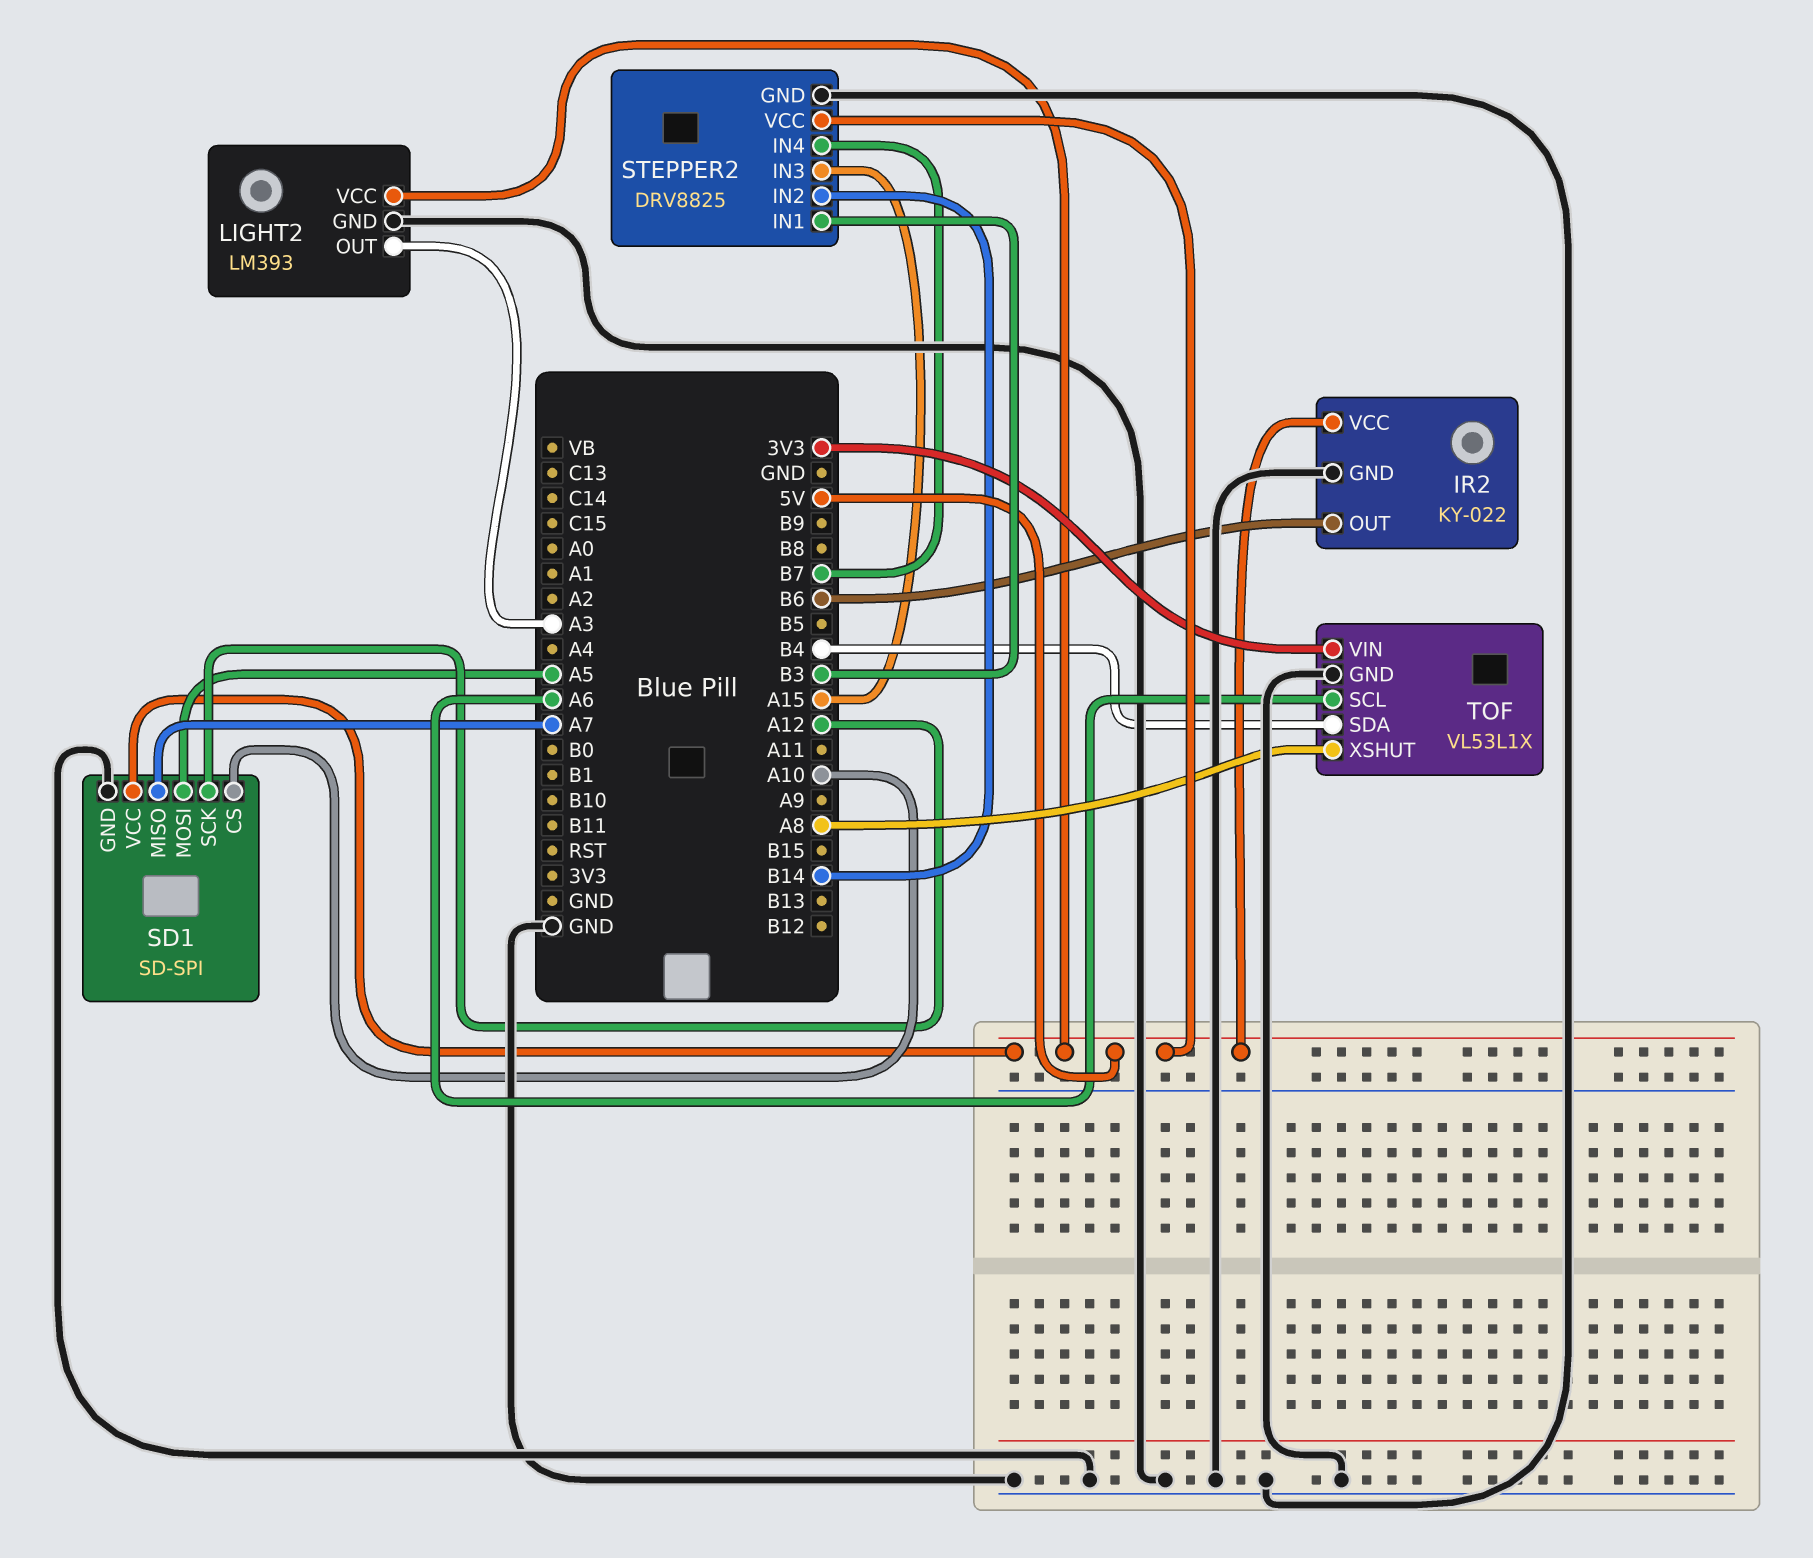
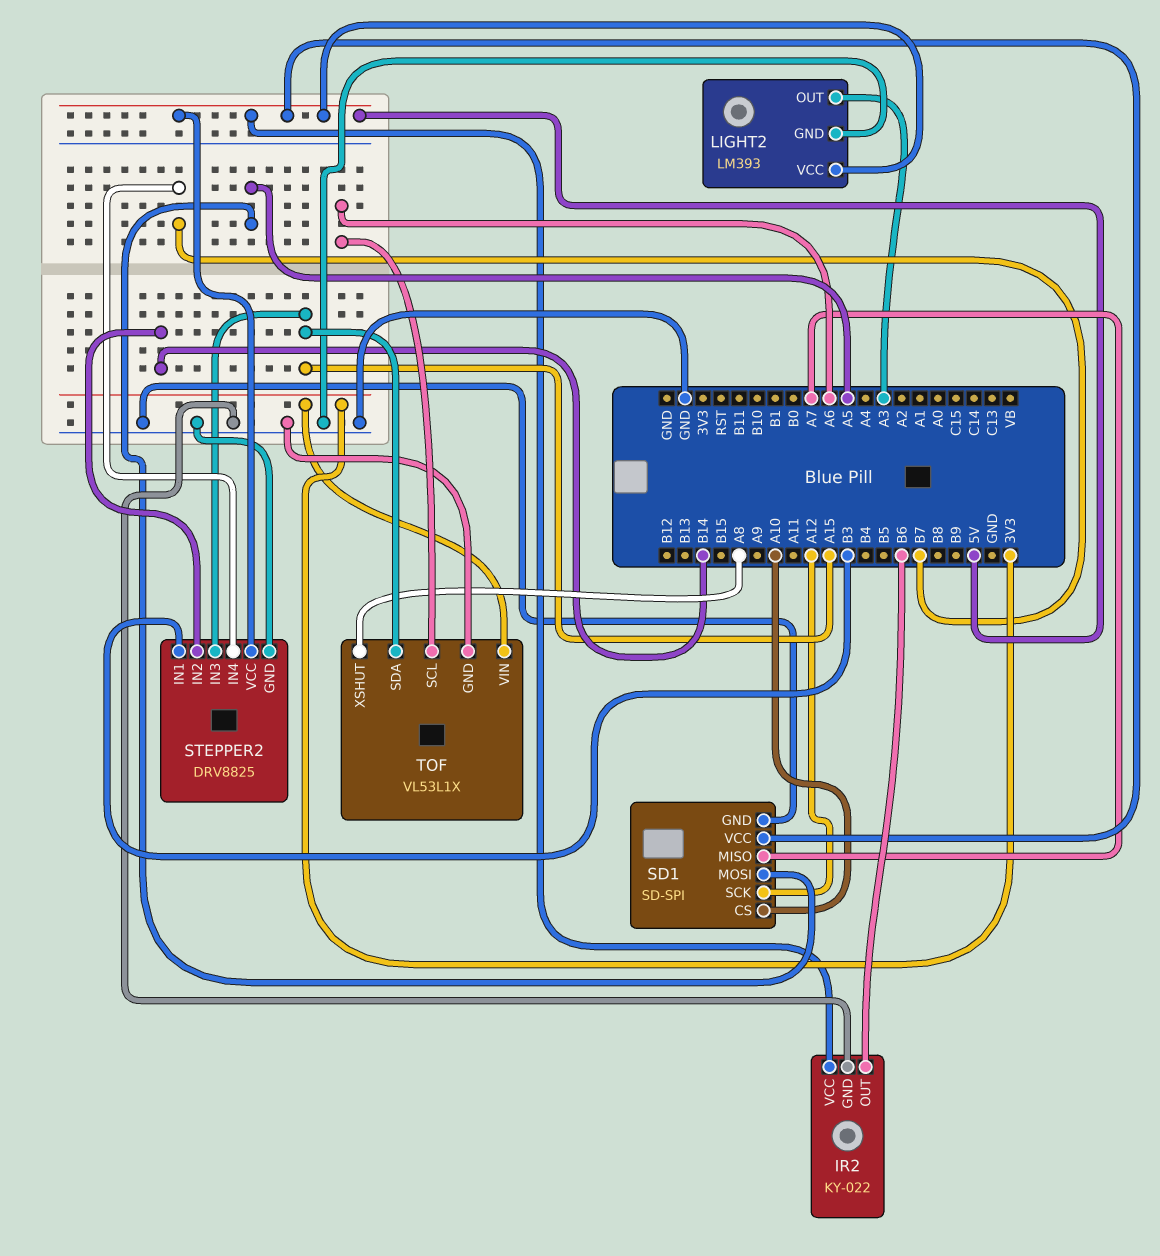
TOF pin SDA: B4 -> A15

